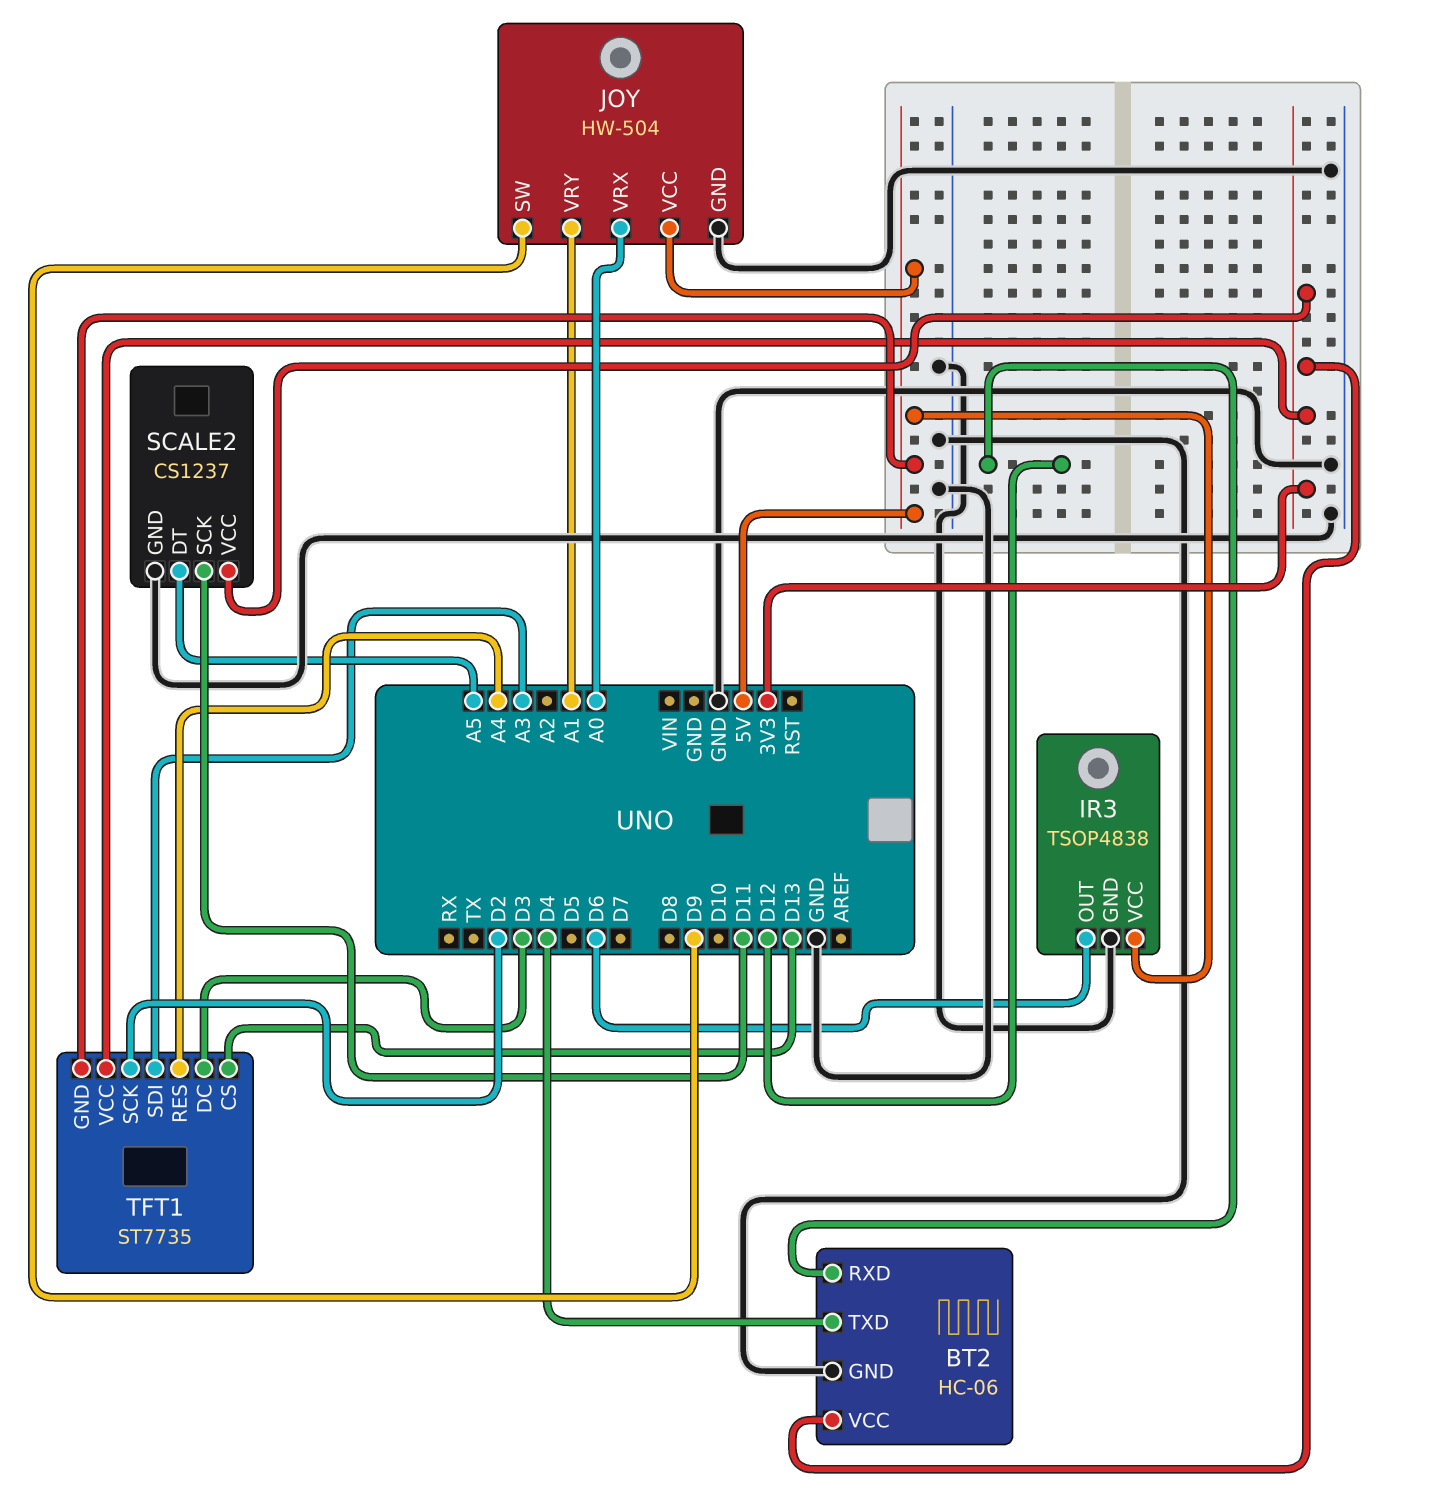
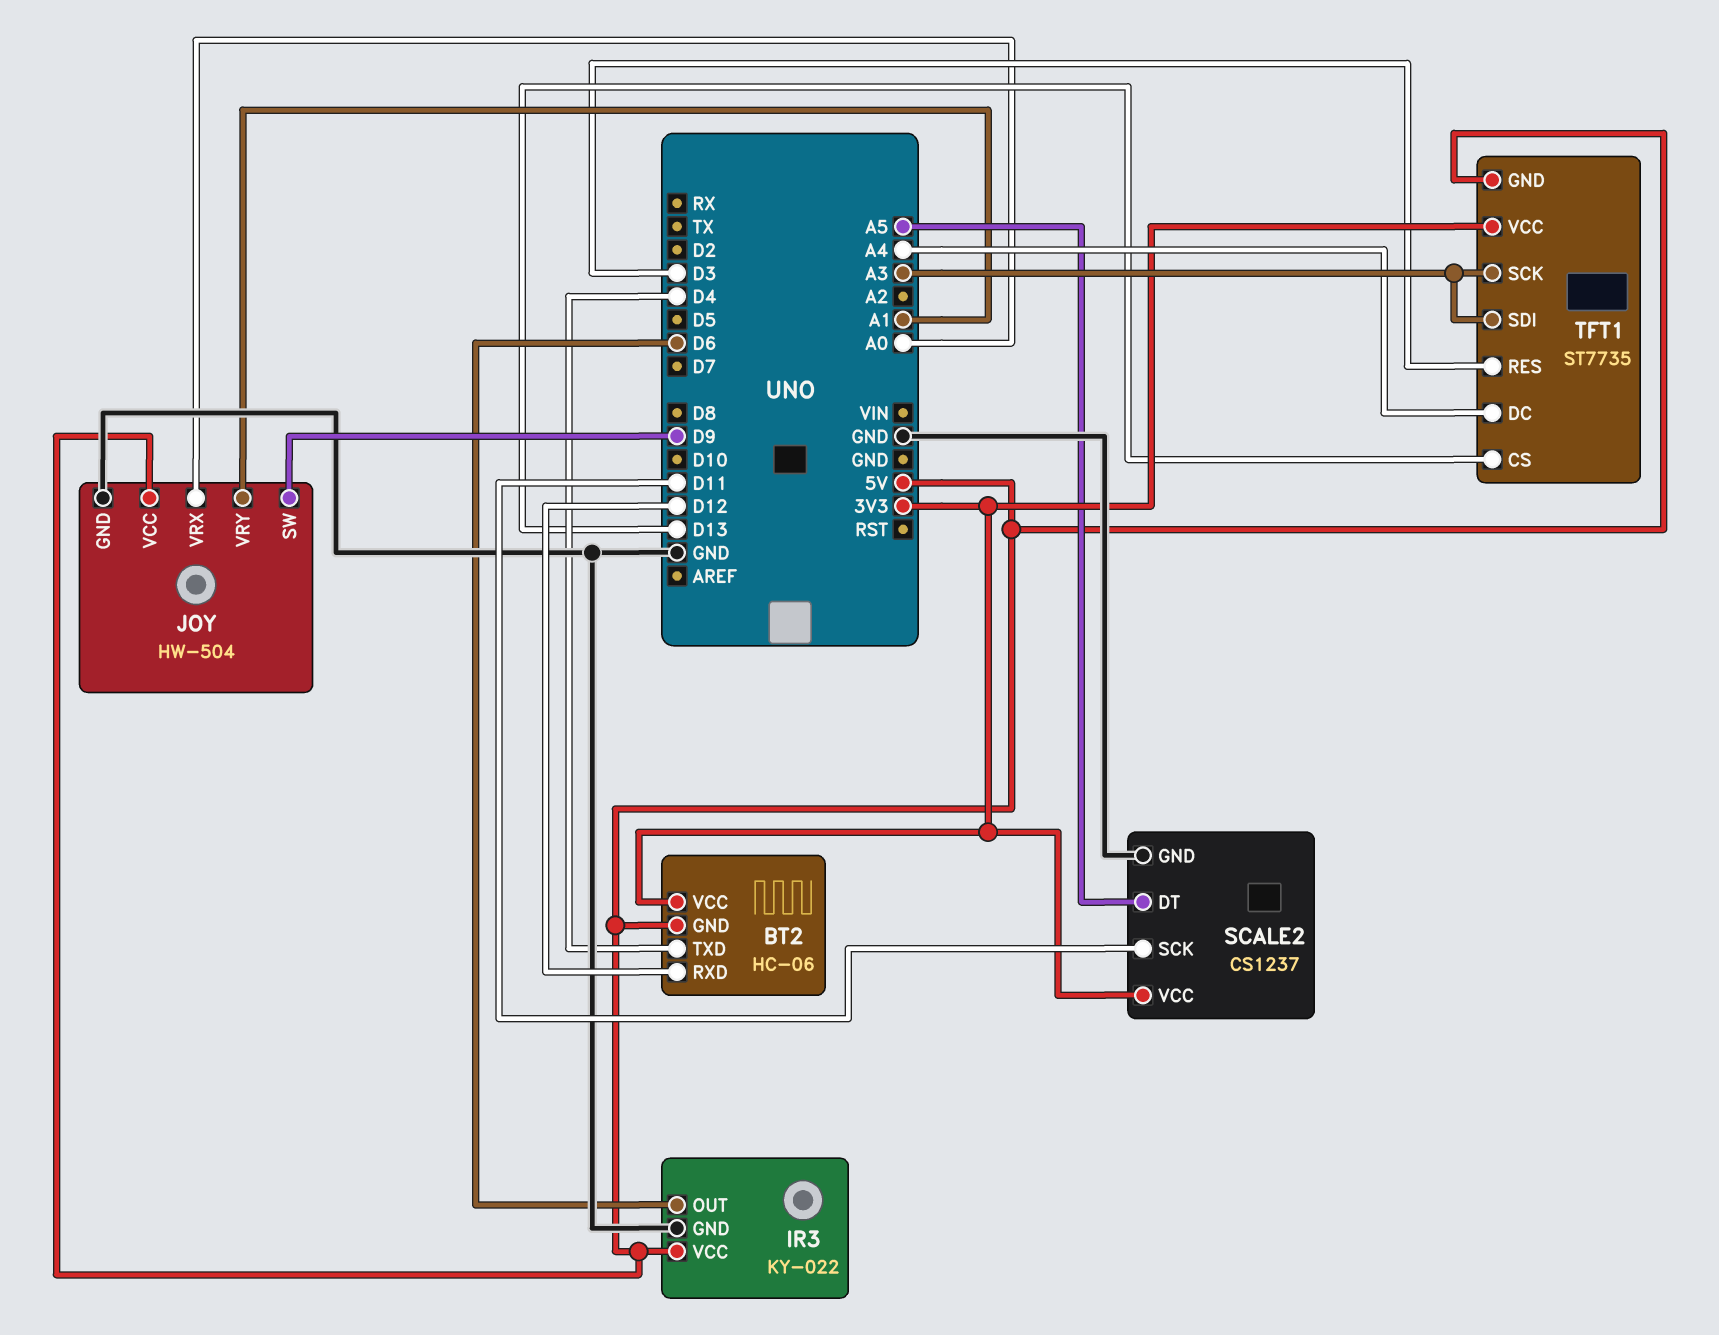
BT2 pin GND: GND -> 5V
IR3: TSOP4838 -> KY-022
TFT1 pin DC: D3 -> A4
TFT1 pin RES: A4 -> D3
TFT1 pin SCK: D2 -> A3

